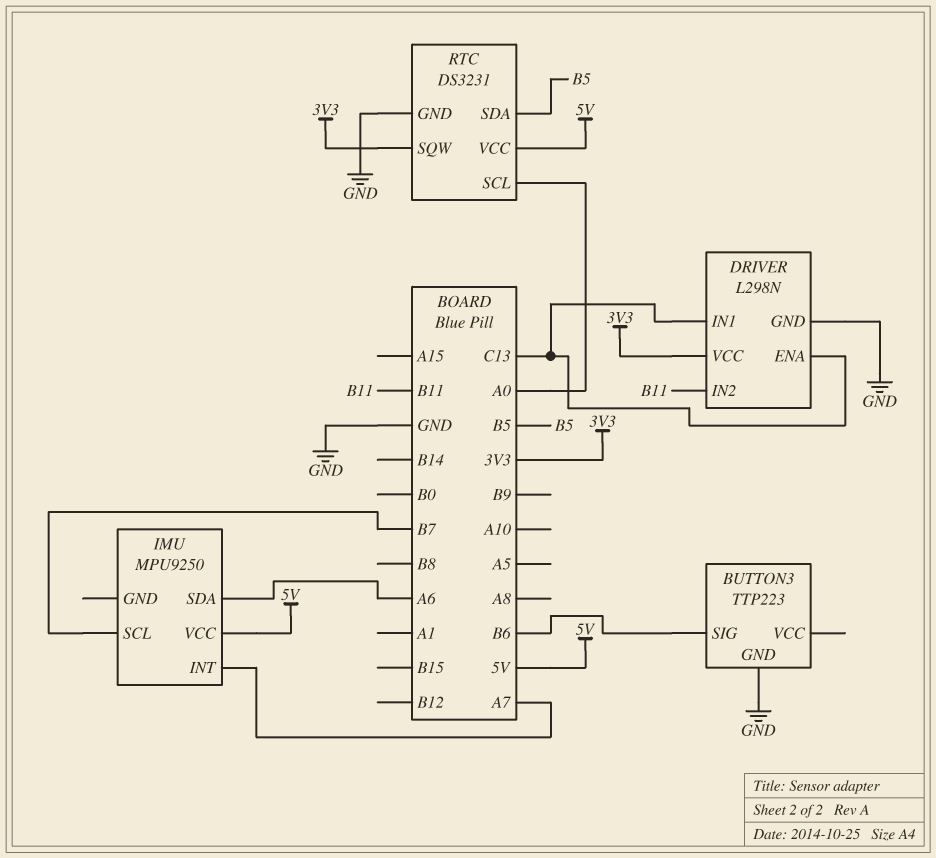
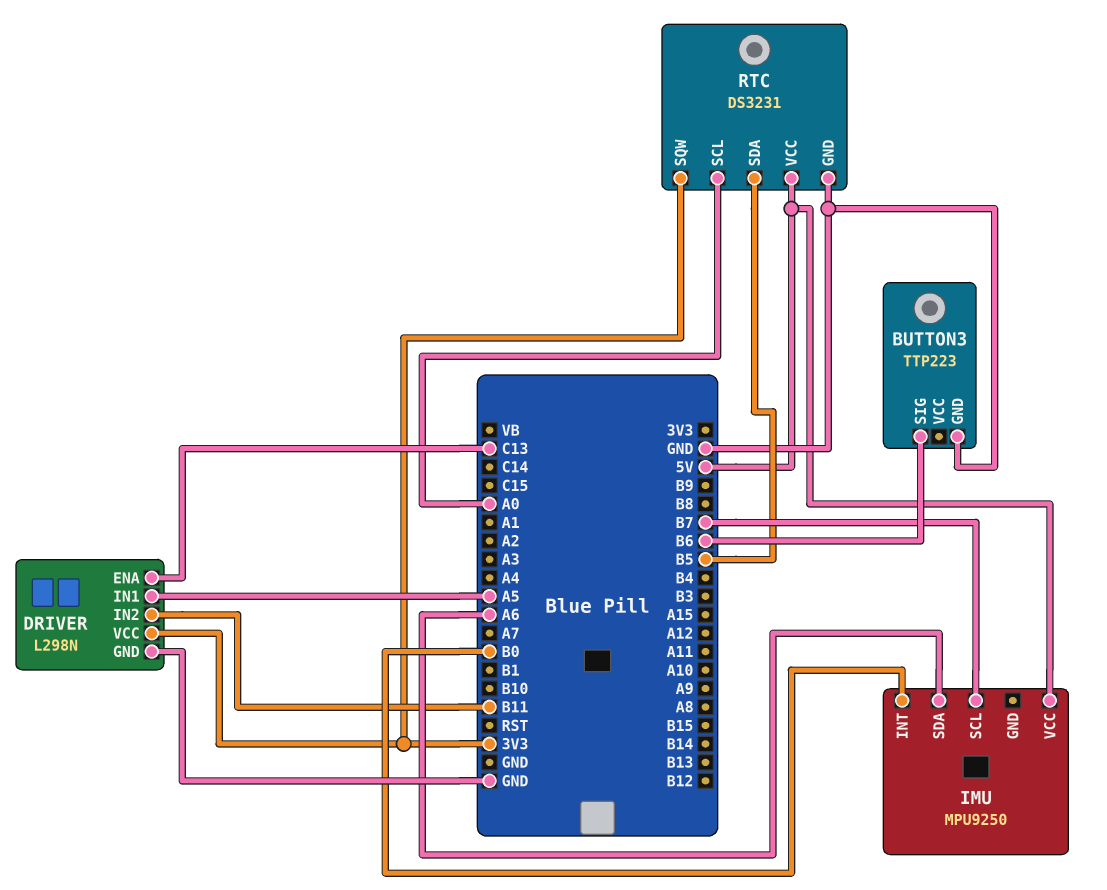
DRIVER pin IN1: C13 -> A5
IMU pin INT: A7 -> B0

